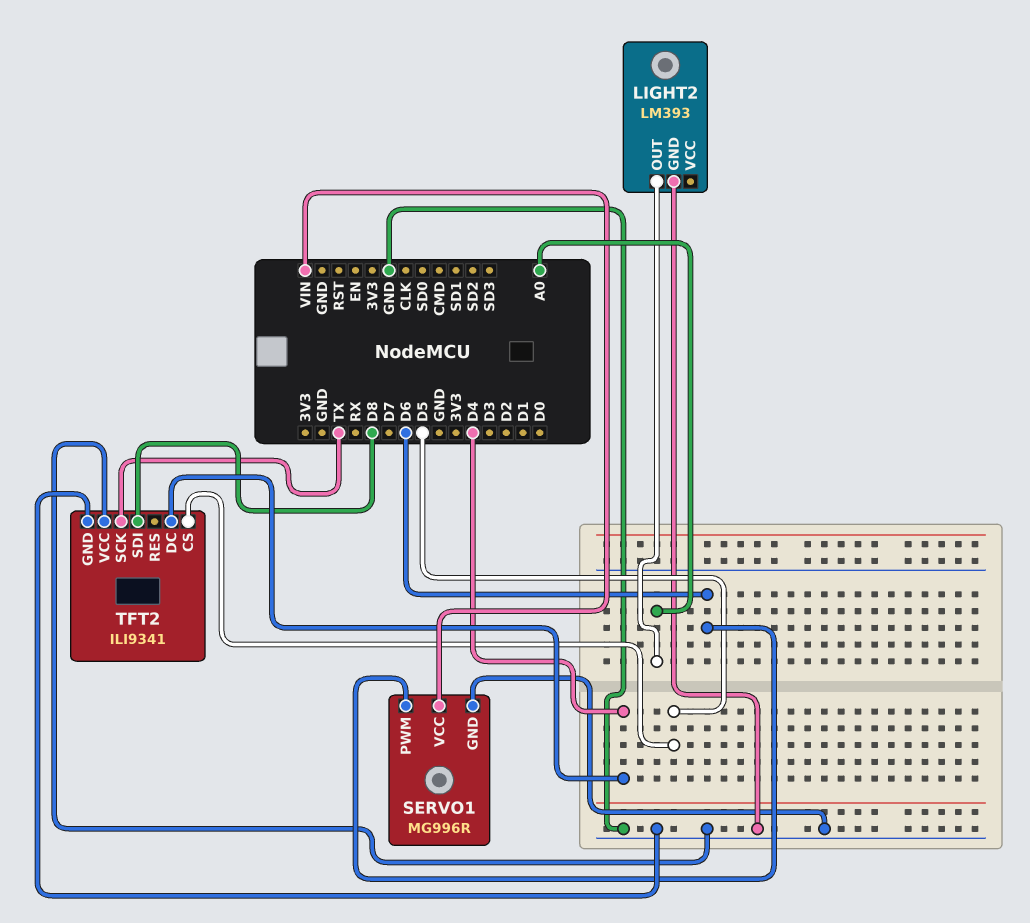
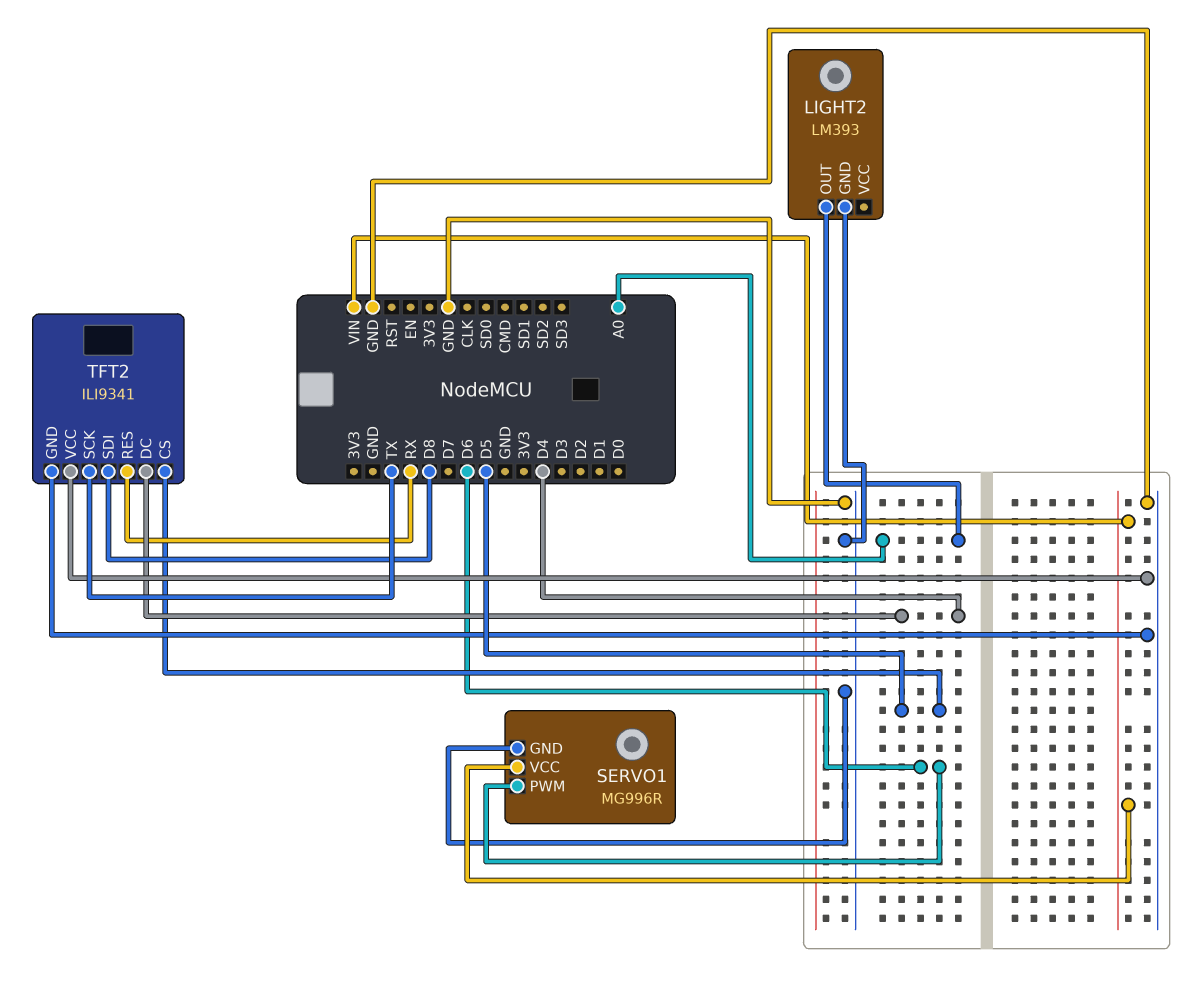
TFT2 pin RES: none -> RX

